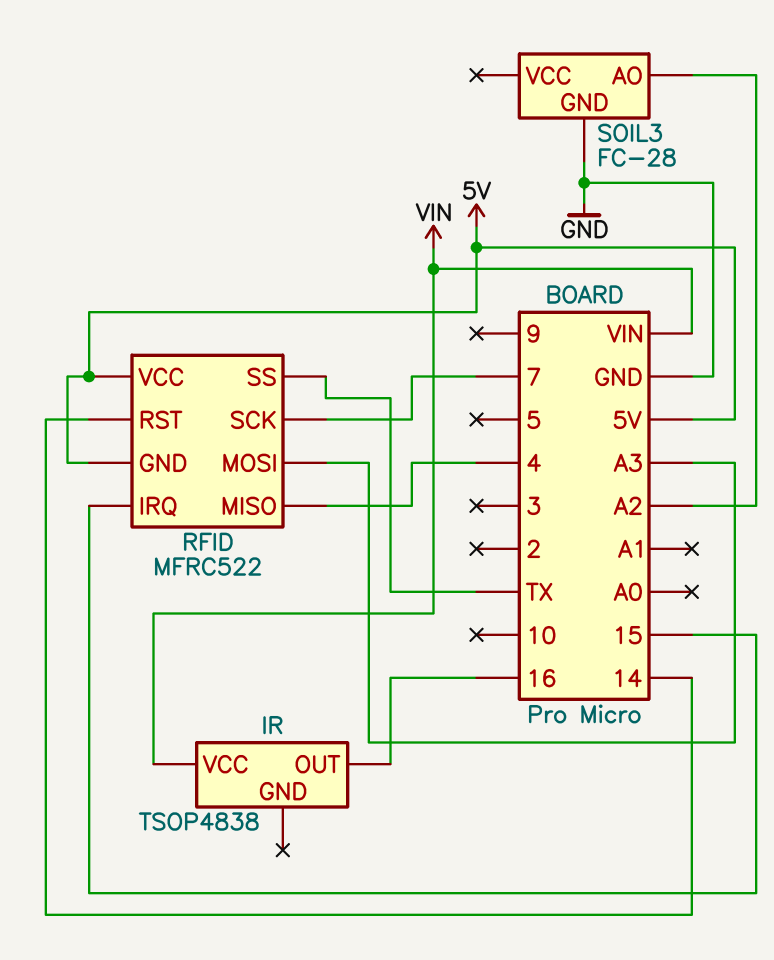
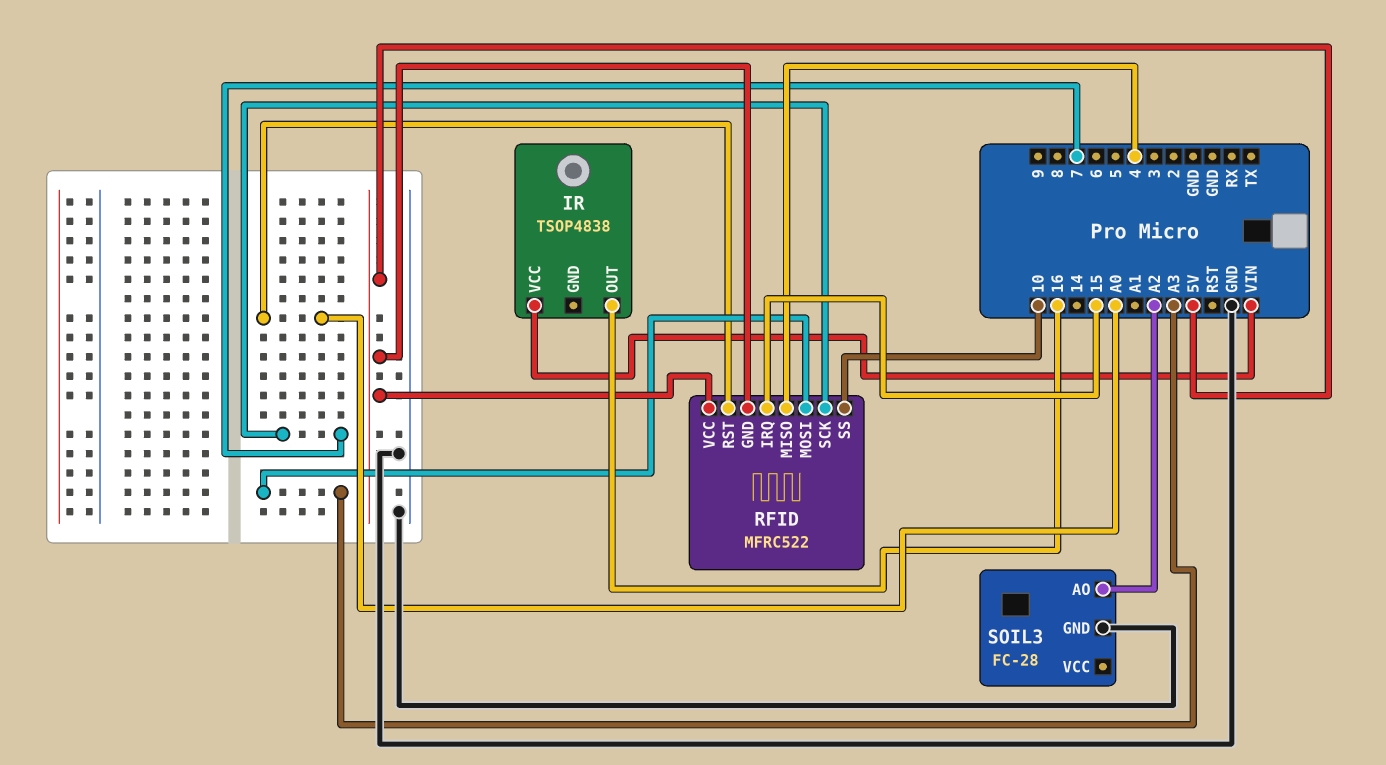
RFID pin RST: 14 -> A0
RFID pin SS: TX -> 10

